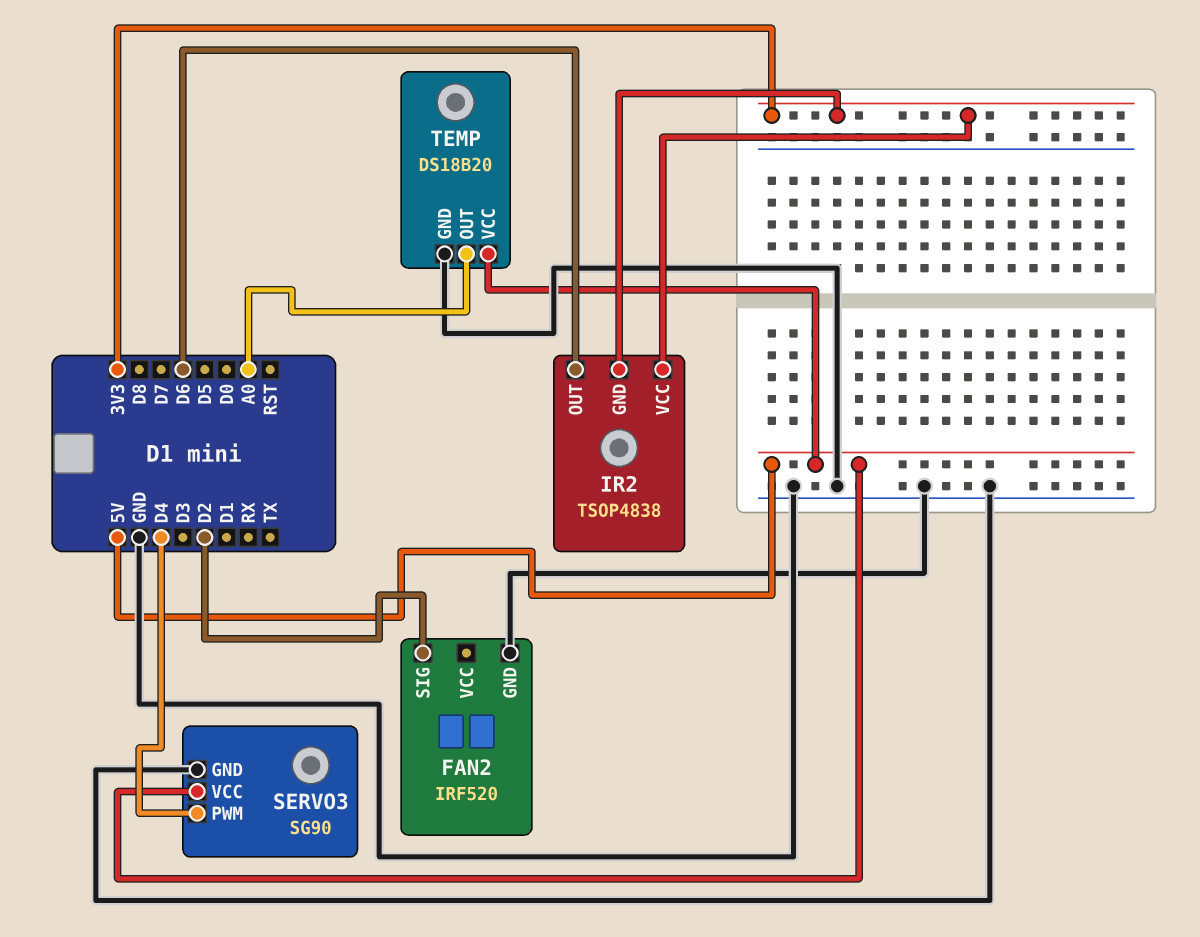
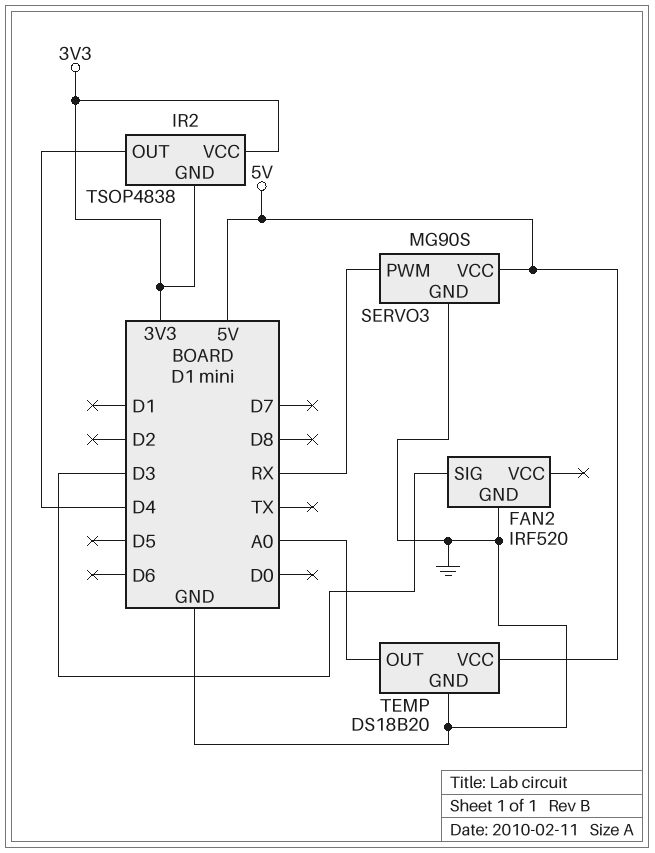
FAN2 pin SIG: D2 -> D3
IR2 pin OUT: D6 -> D4
SERVO3: SG90 -> MG90S
SERVO3 pin PWM: D4 -> RX

